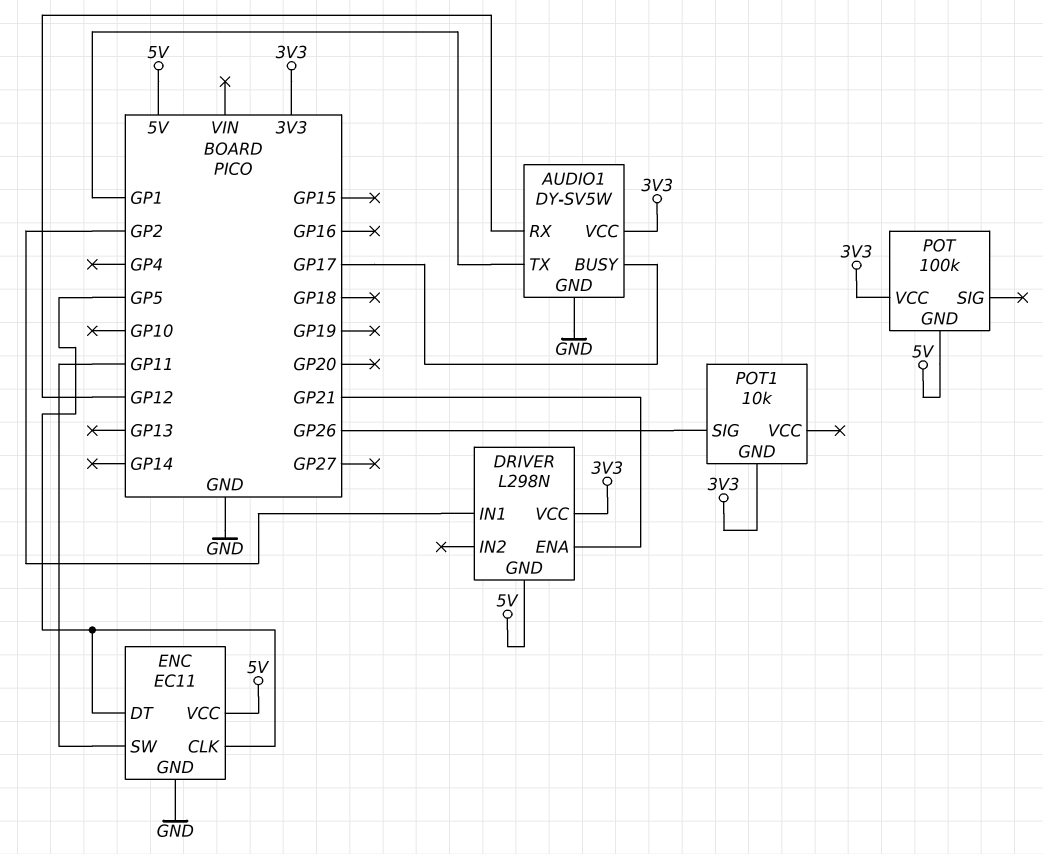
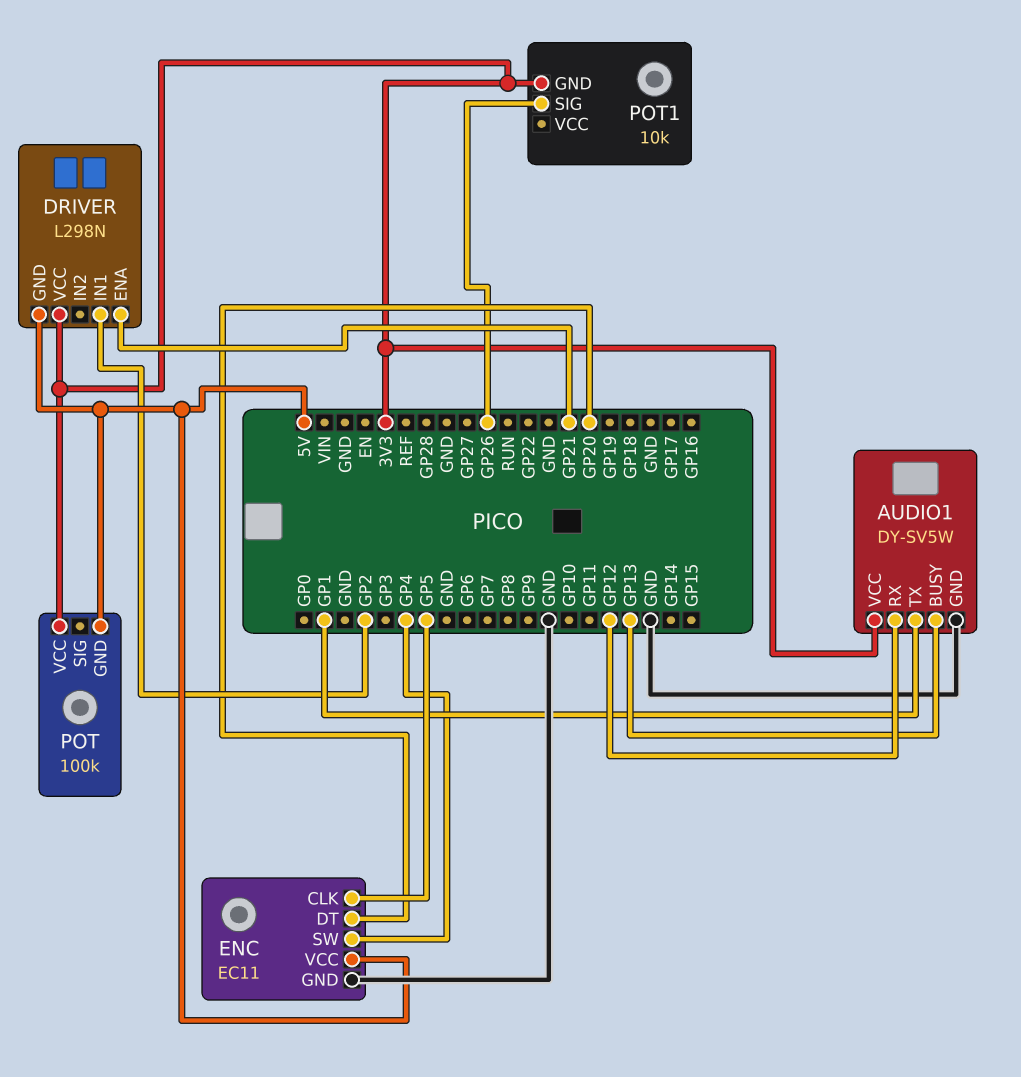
AUDIO1 pin BUSY: GP17 -> GP13
ENC pin DT: GP5 -> GP20
ENC pin SW: GP11 -> GP4

